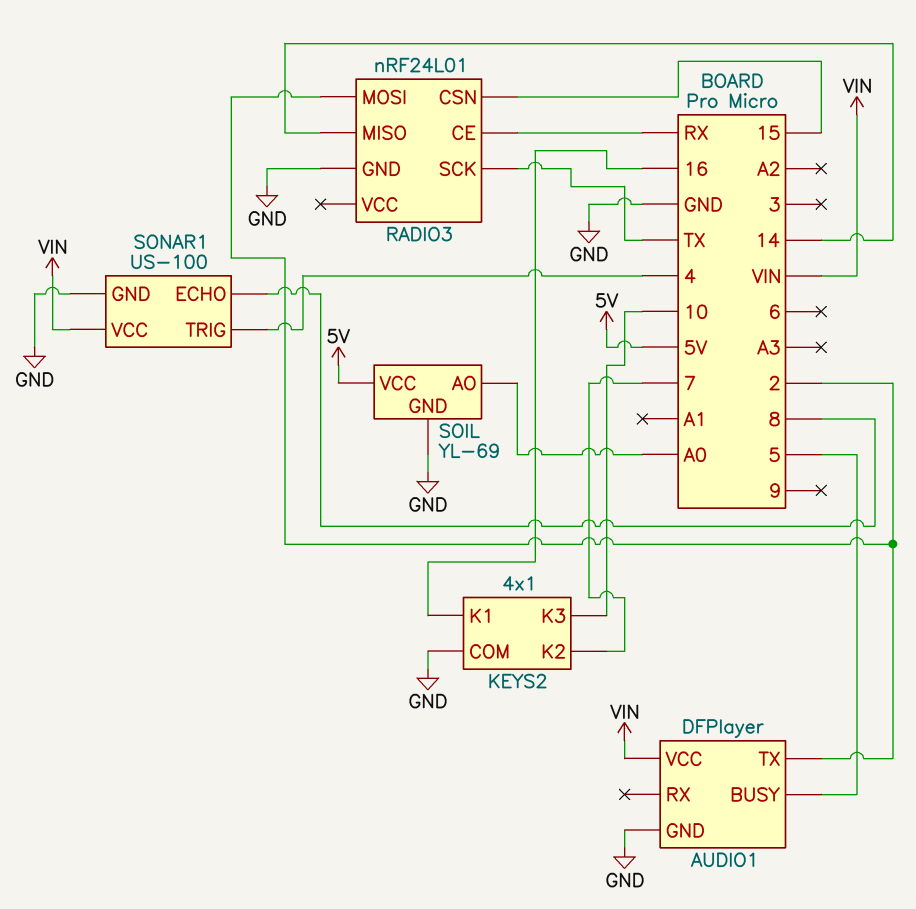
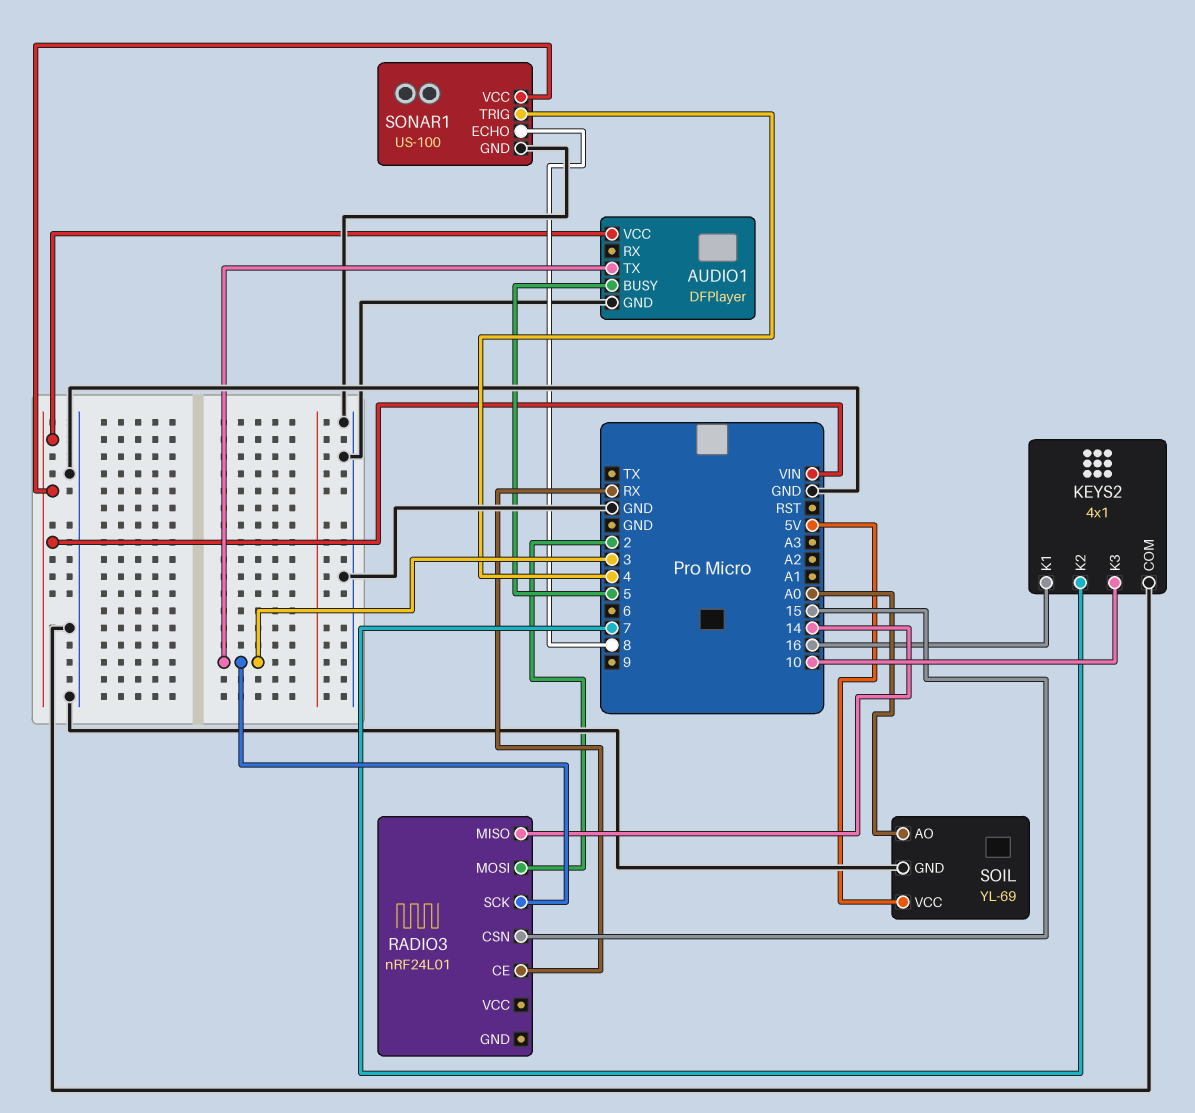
AUDIO1 pin TX: 2 -> 3
RADIO3 pin GND: GND -> none
RADIO3 pin SCK: TX -> 3

